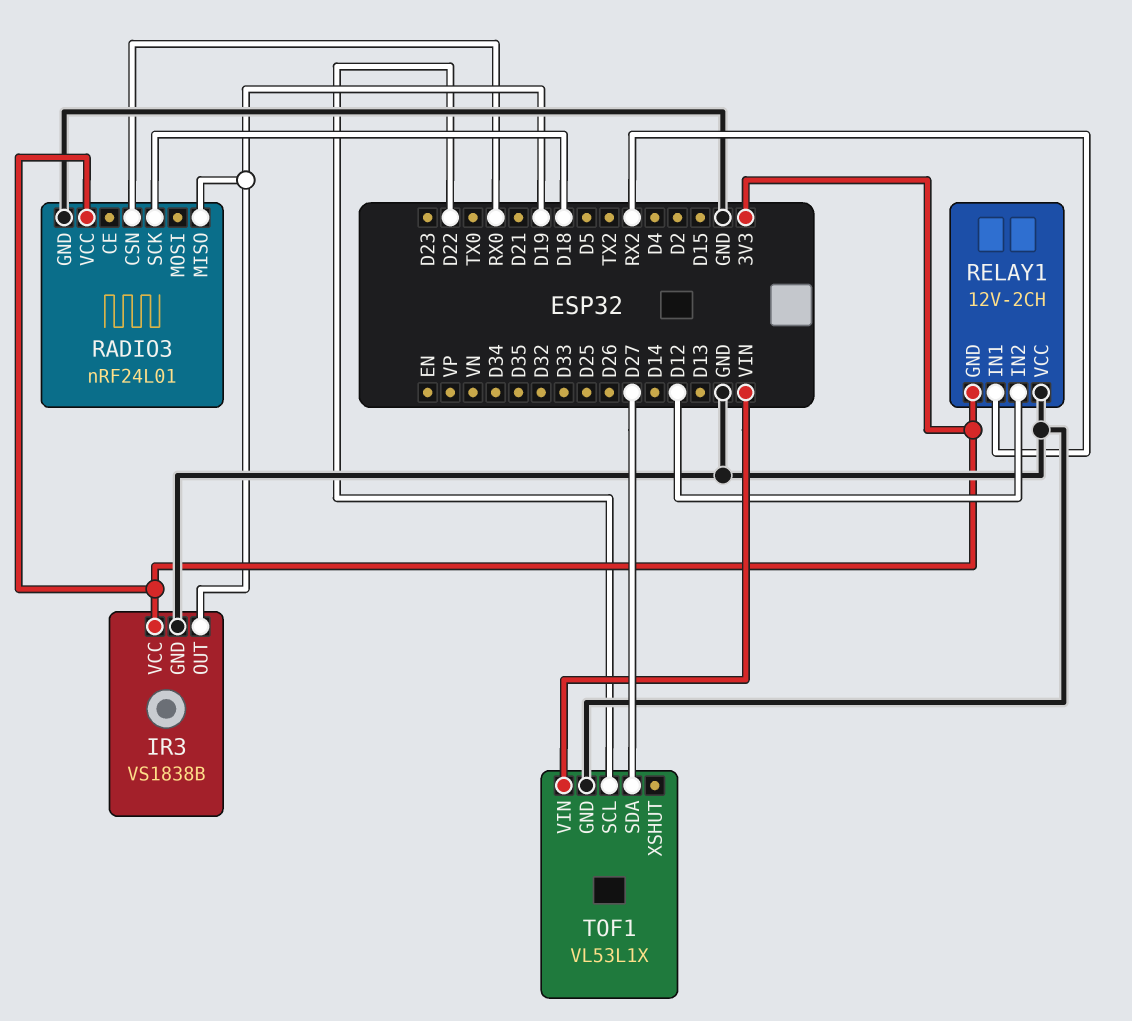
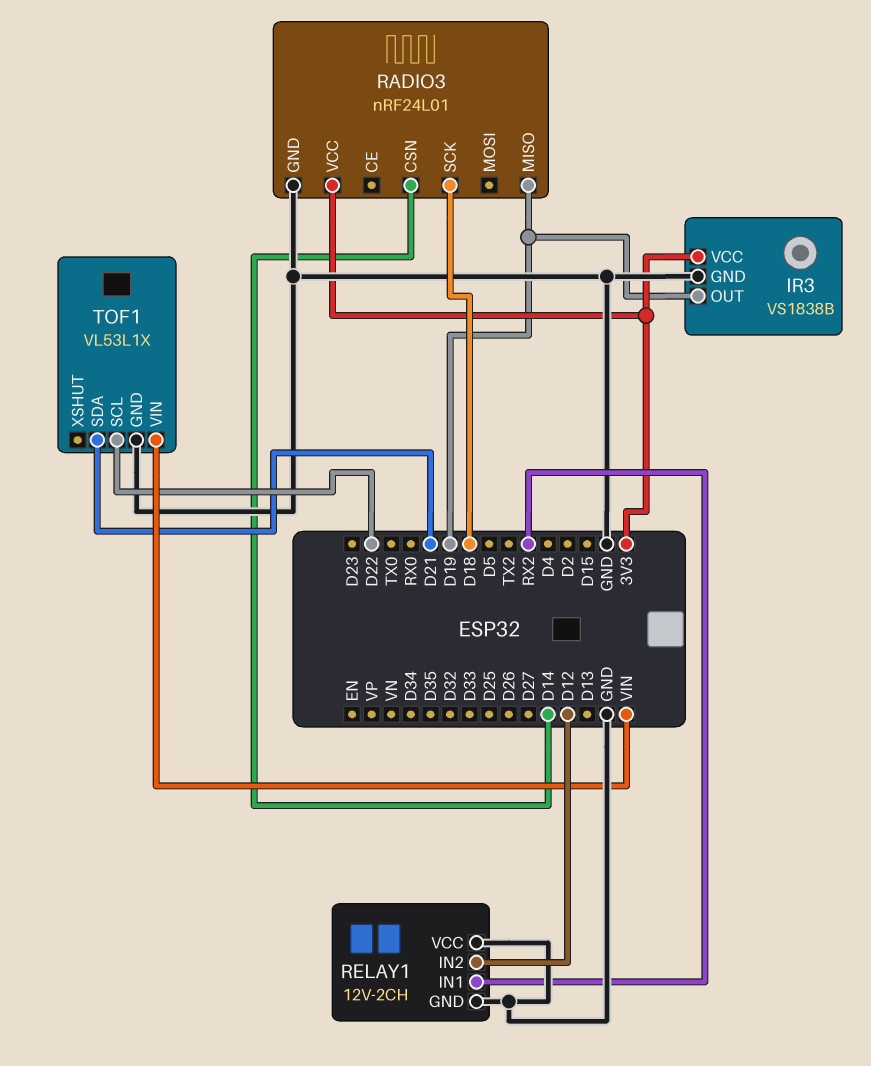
RADIO3 pin CSN: RX0 -> D14
RELAY1 pin GND: 3V3 -> GND
TOF1 pin SDA: D27 -> D21

